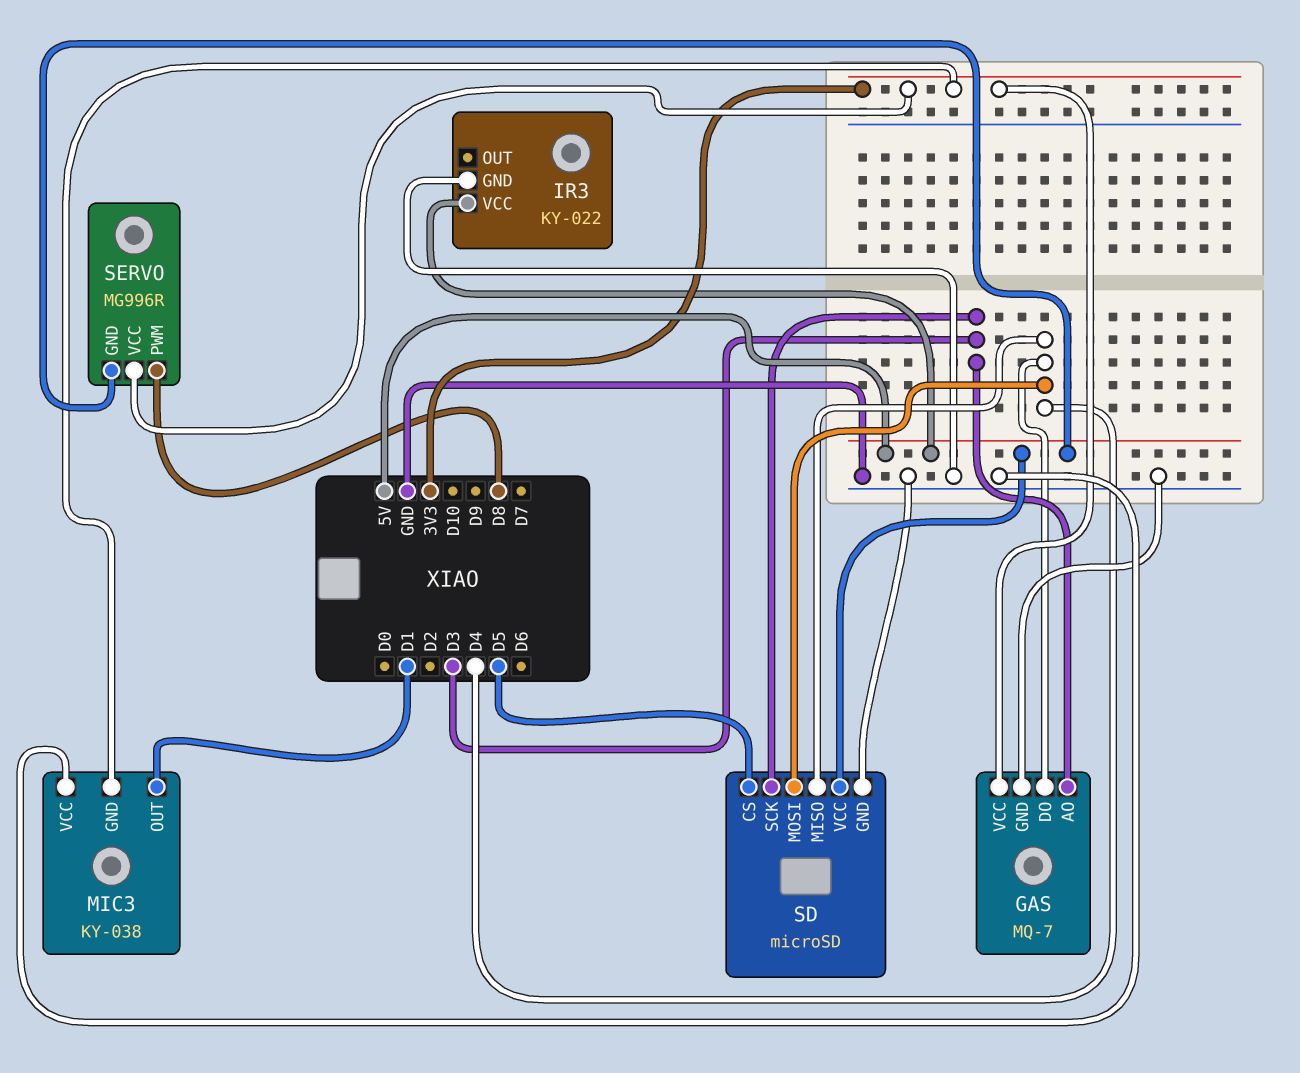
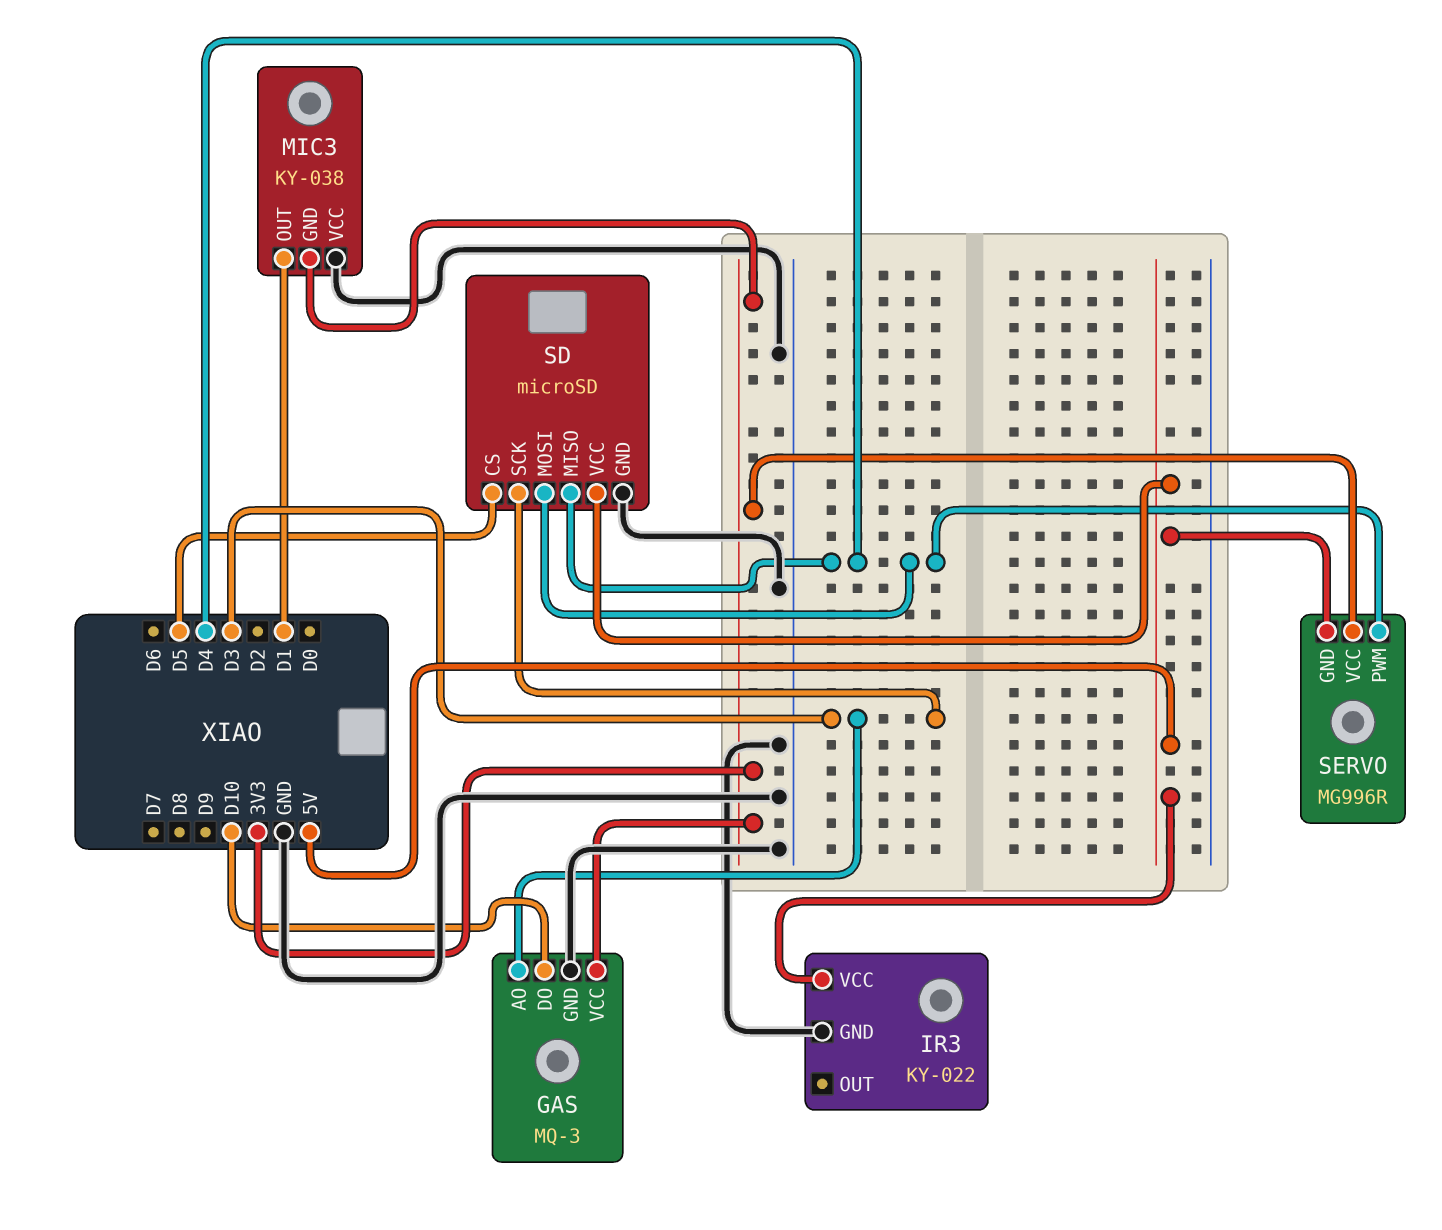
GAS: MQ-7 -> MQ-3
GAS pin DO: D4 -> D10
SERVO pin PWM: D8 -> D4

